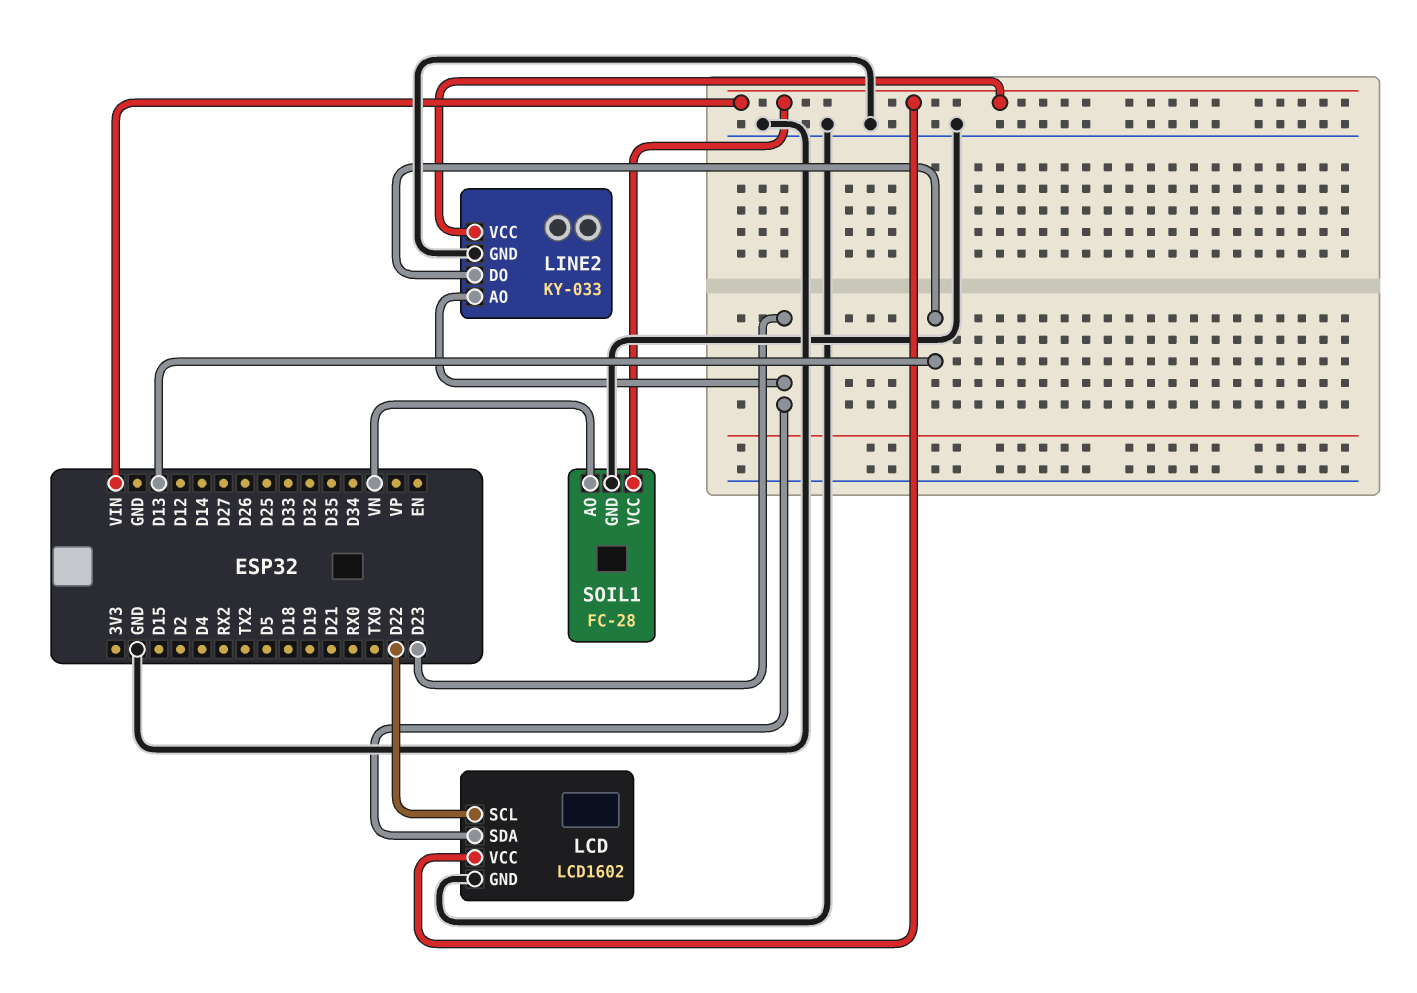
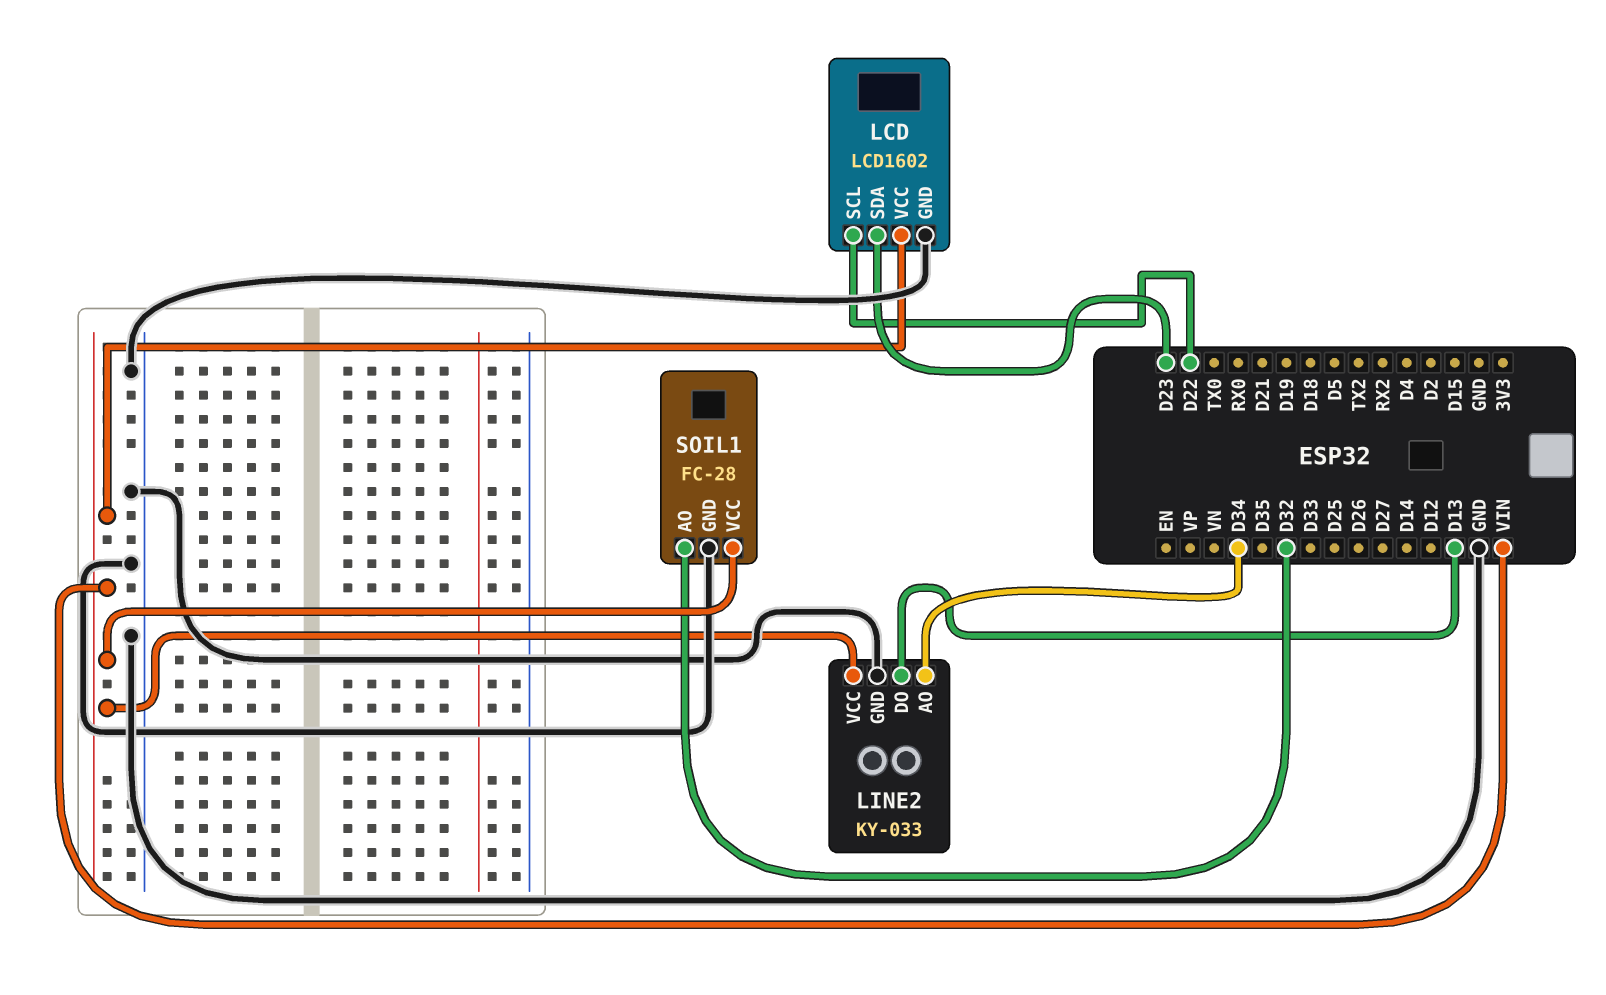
LINE2 pin AO: D23 -> D34
SOIL1 pin AO: VN -> D32

